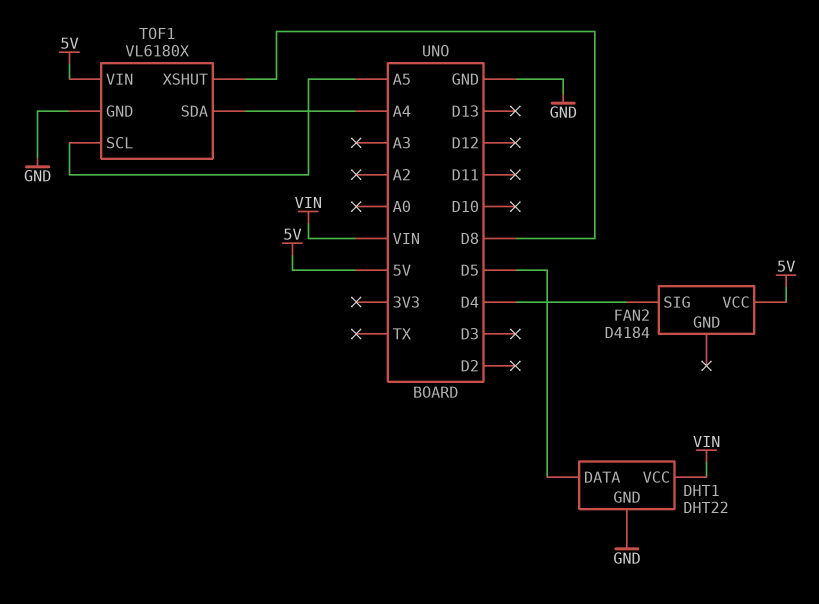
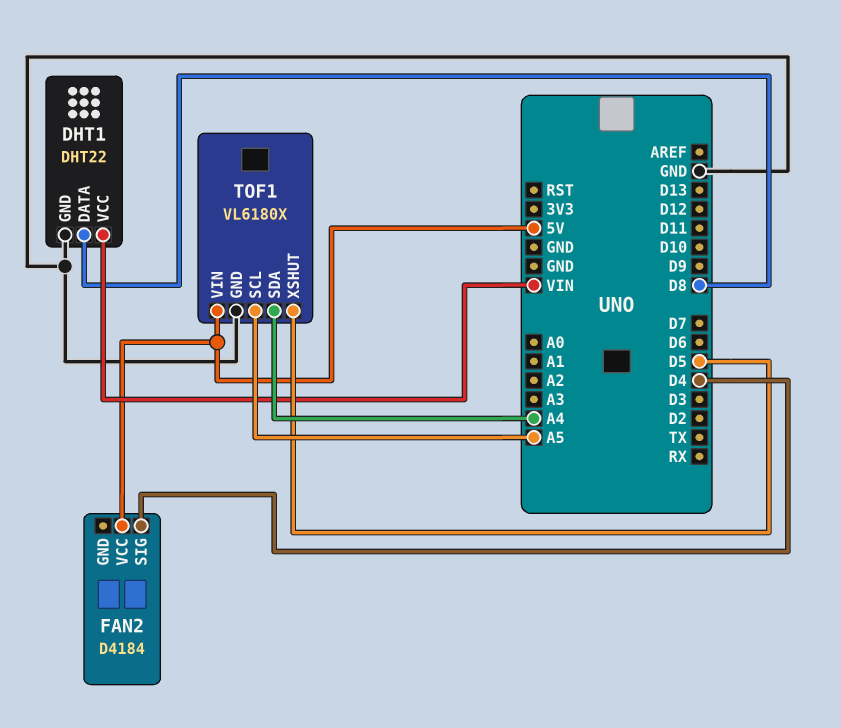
DHT1 pin DATA: D5 -> D8
TOF1 pin XSHUT: D8 -> D5

